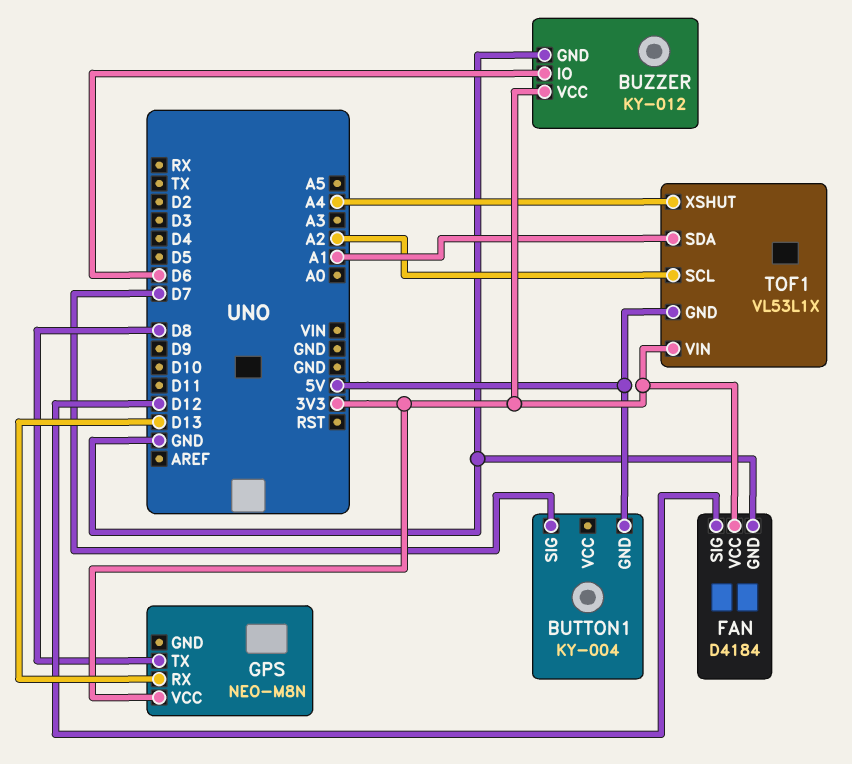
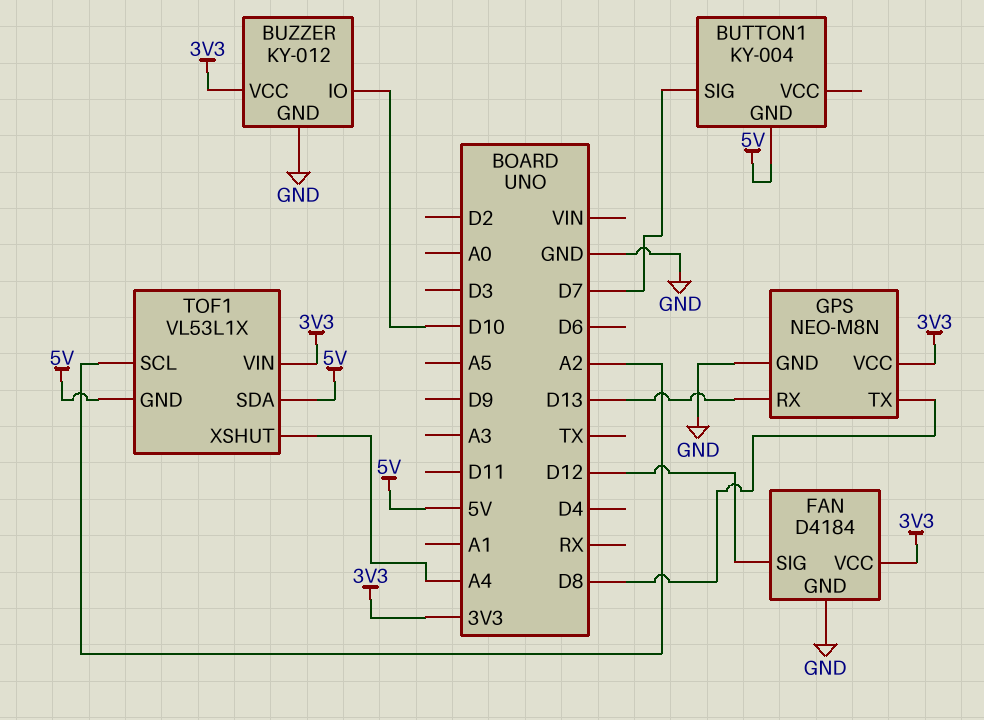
BUZZER pin IO: D6 -> D10
GPS pin GND: none -> GND
TOF1 pin SDA: A1 -> 5V

